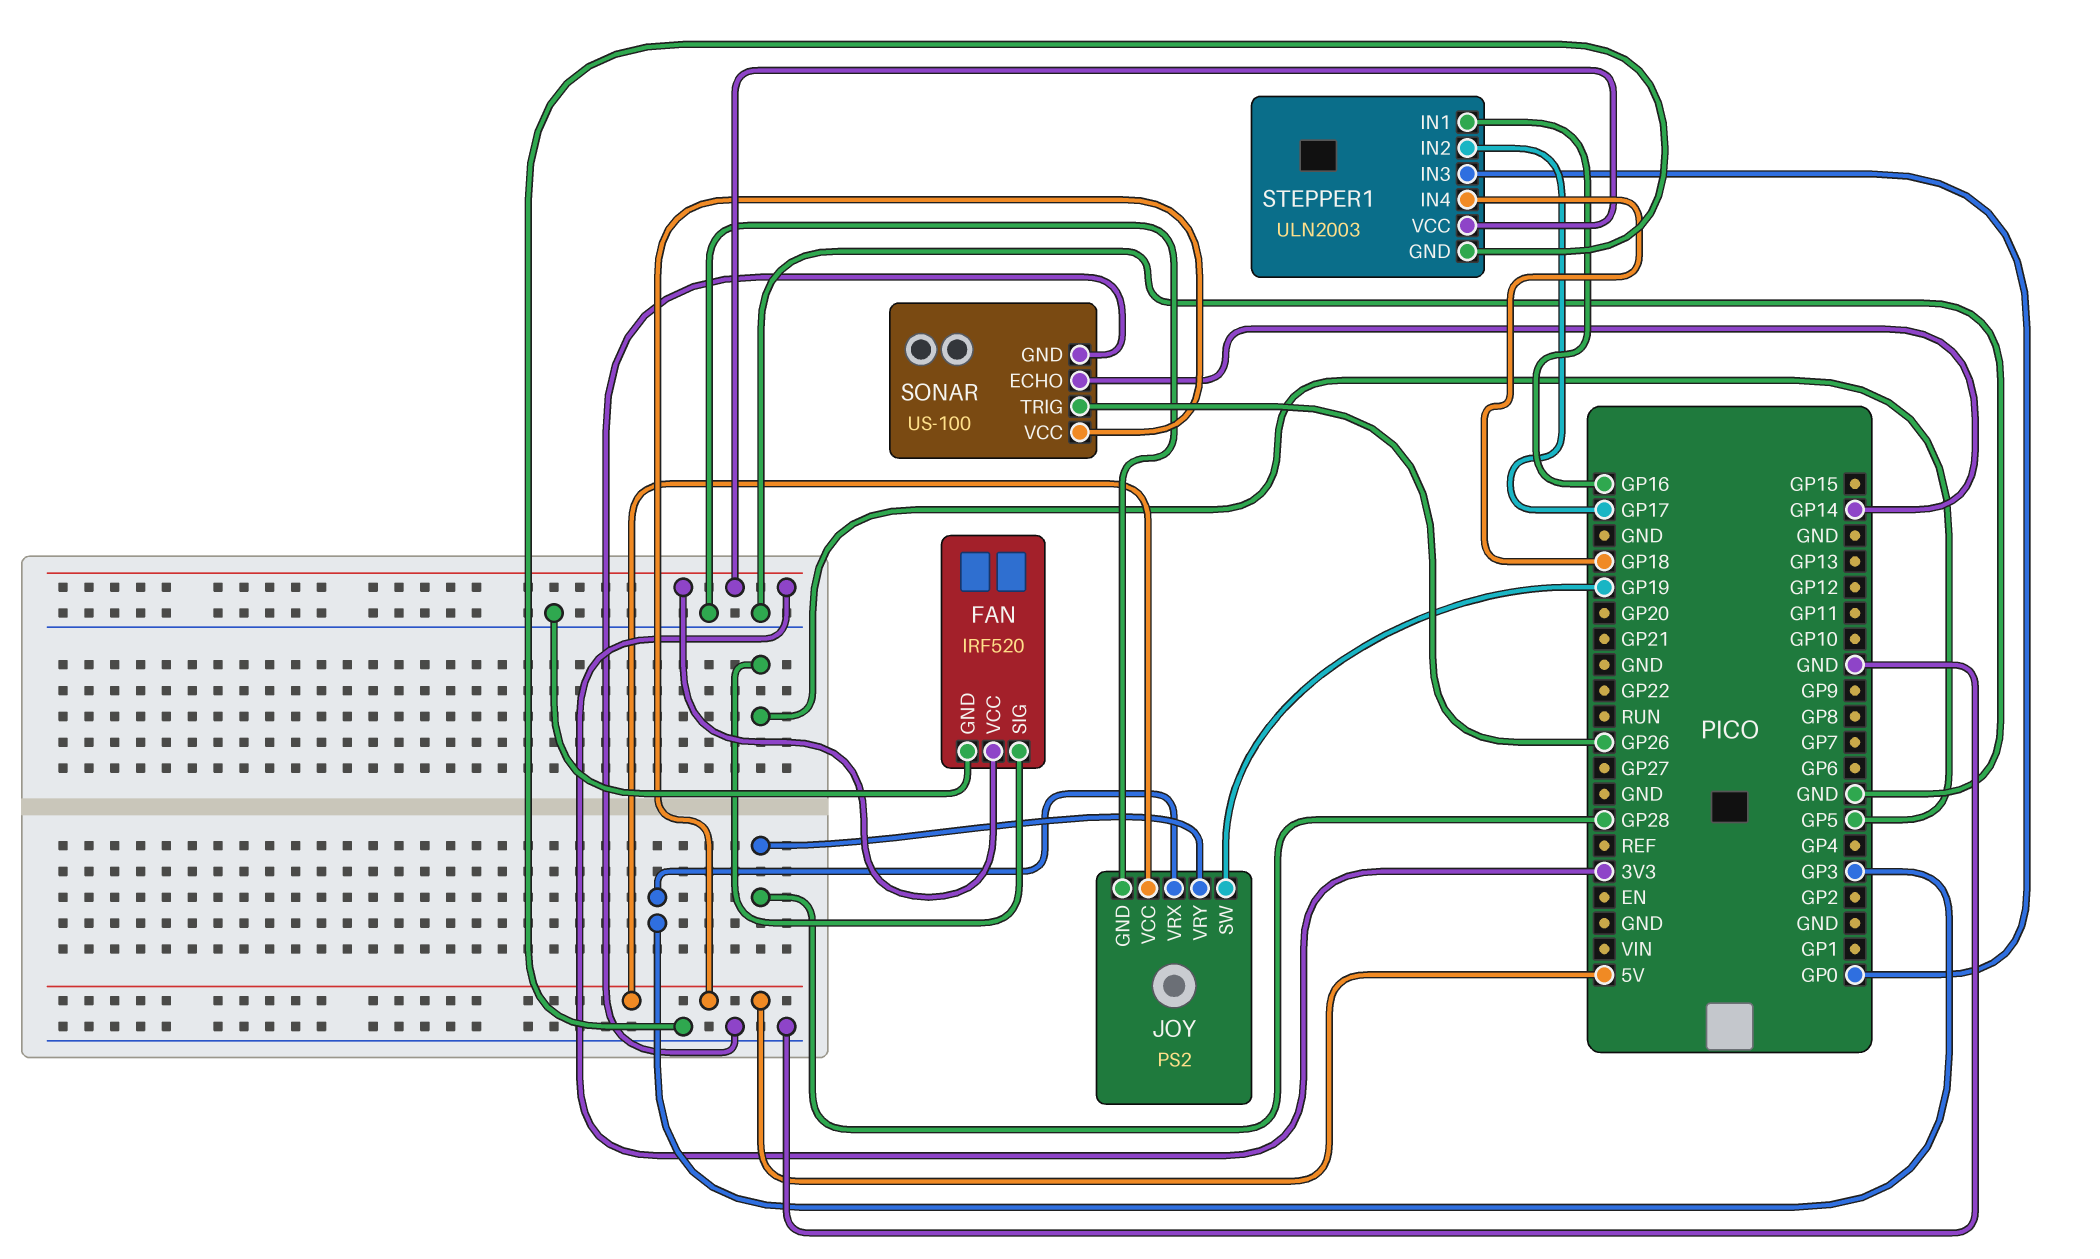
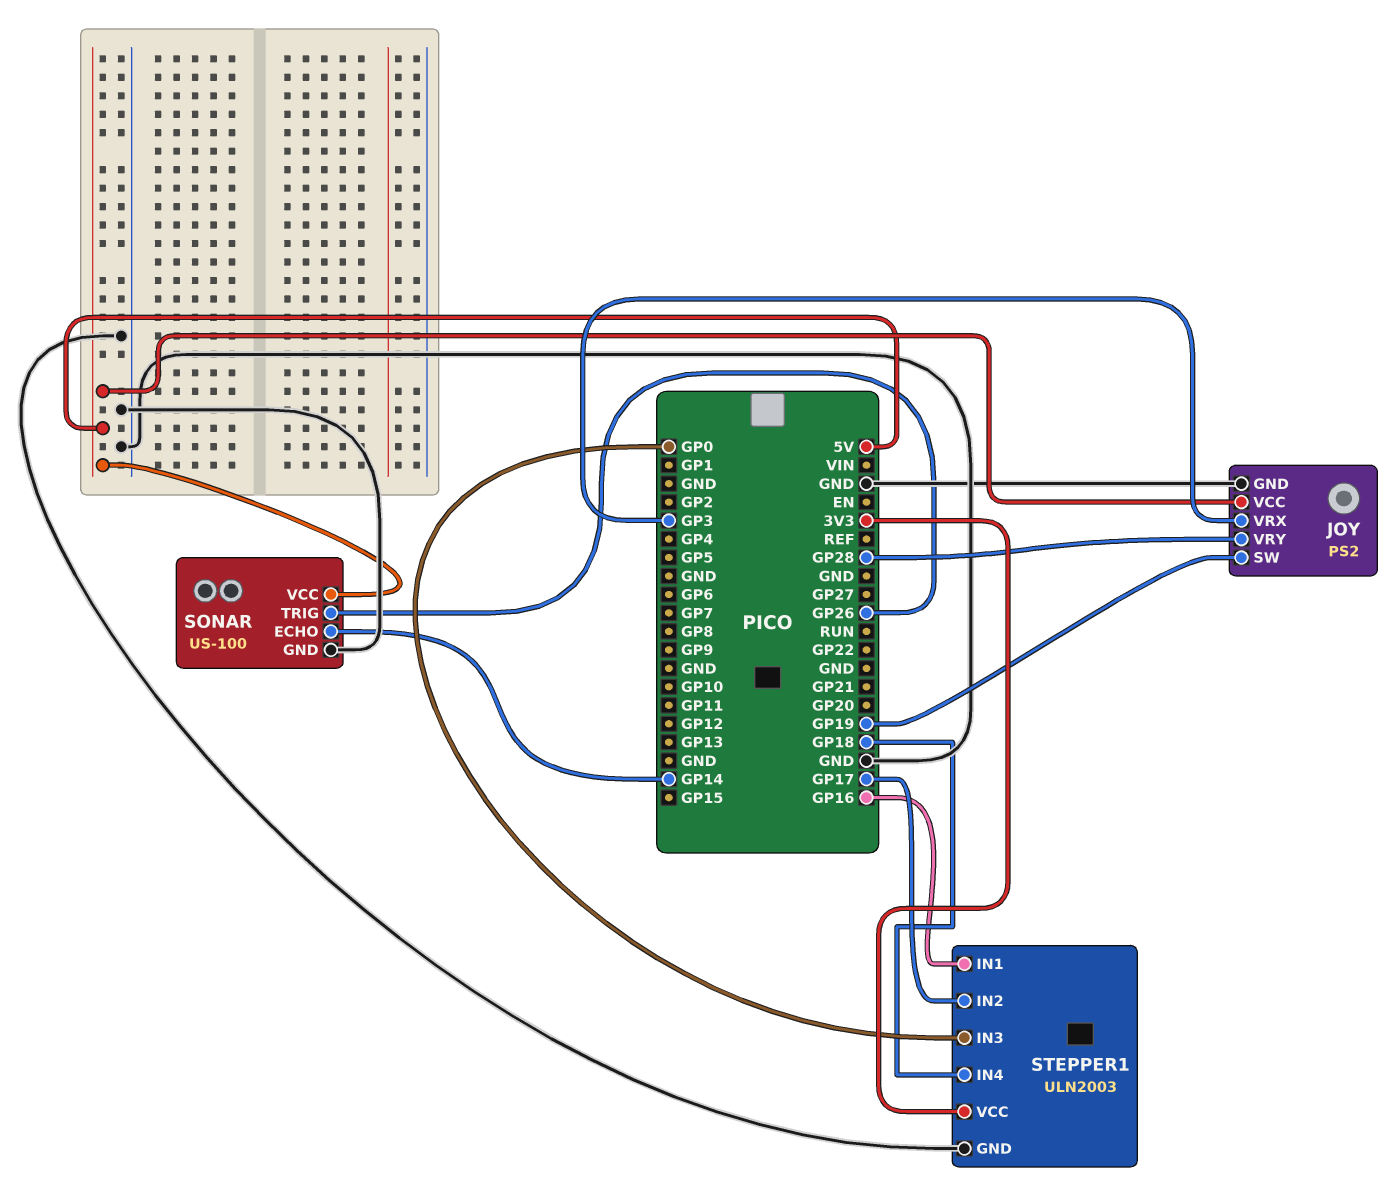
FAN: IRF520 -> none
FAN pin GND: GND -> none
FAN pin SIG: GP5 -> none
FAN pin VCC: 3V3 -> none

